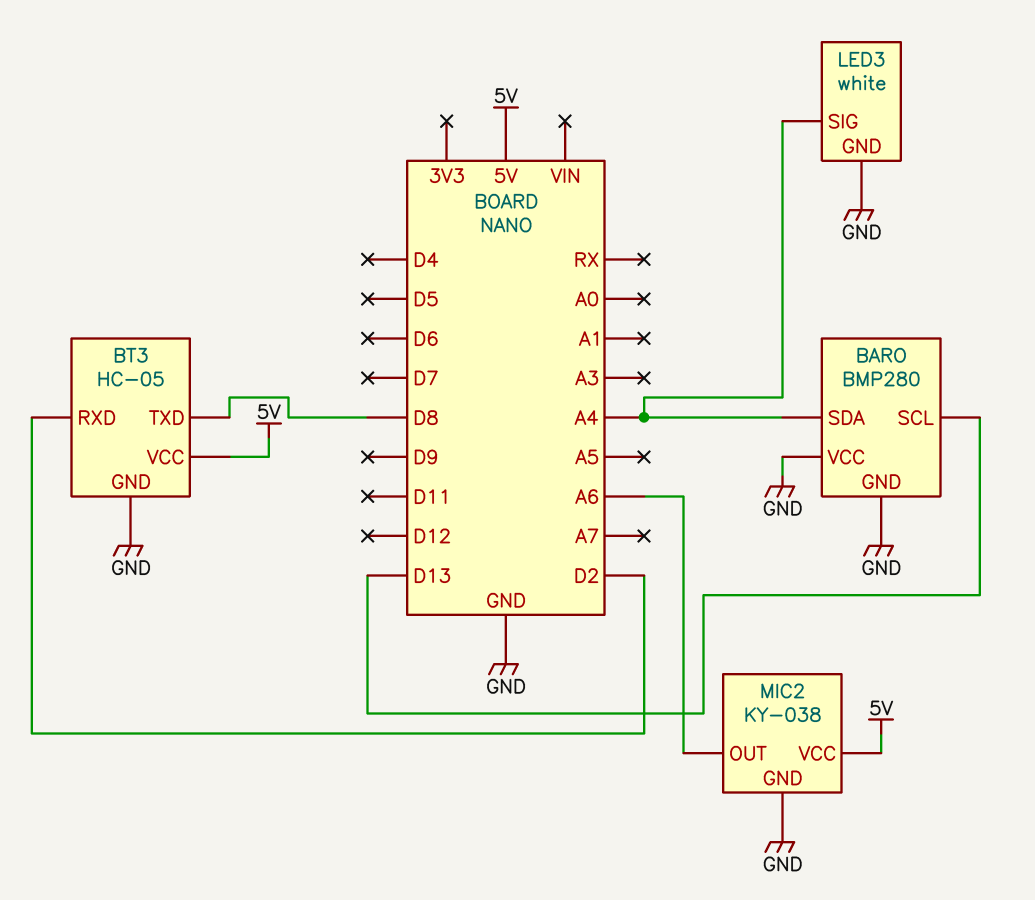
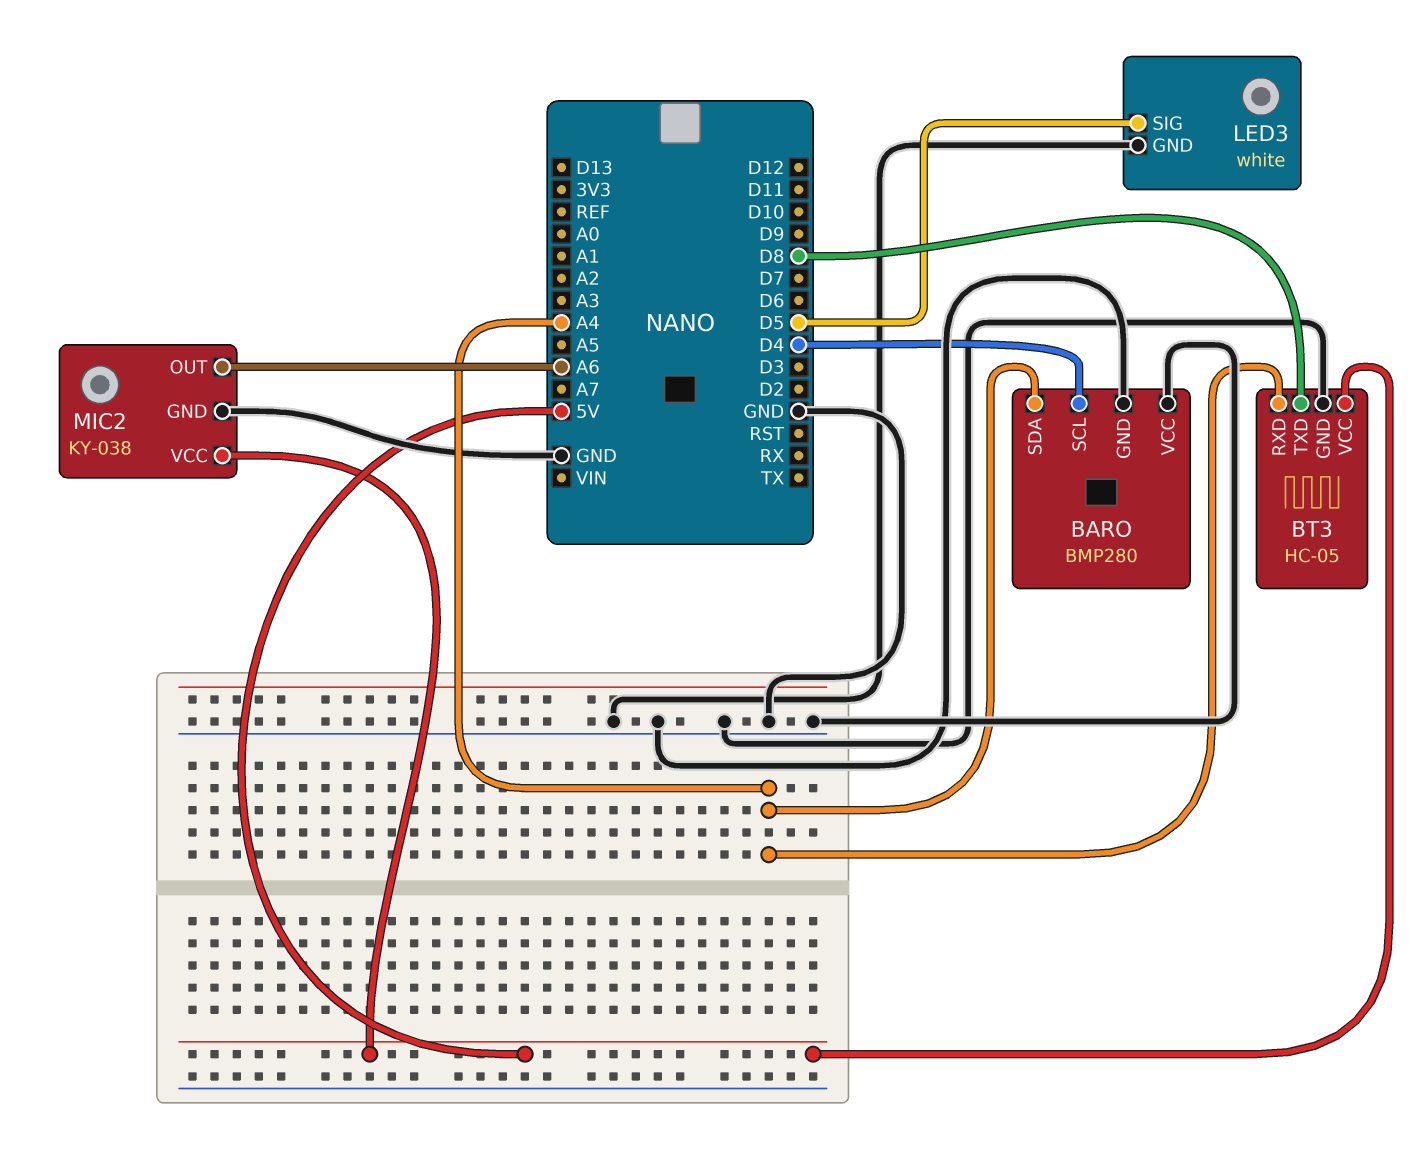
BARO pin SCL: D13 -> D4
BT3 pin RXD: D2 -> A4
LED3 pin SIG: A4 -> D5

